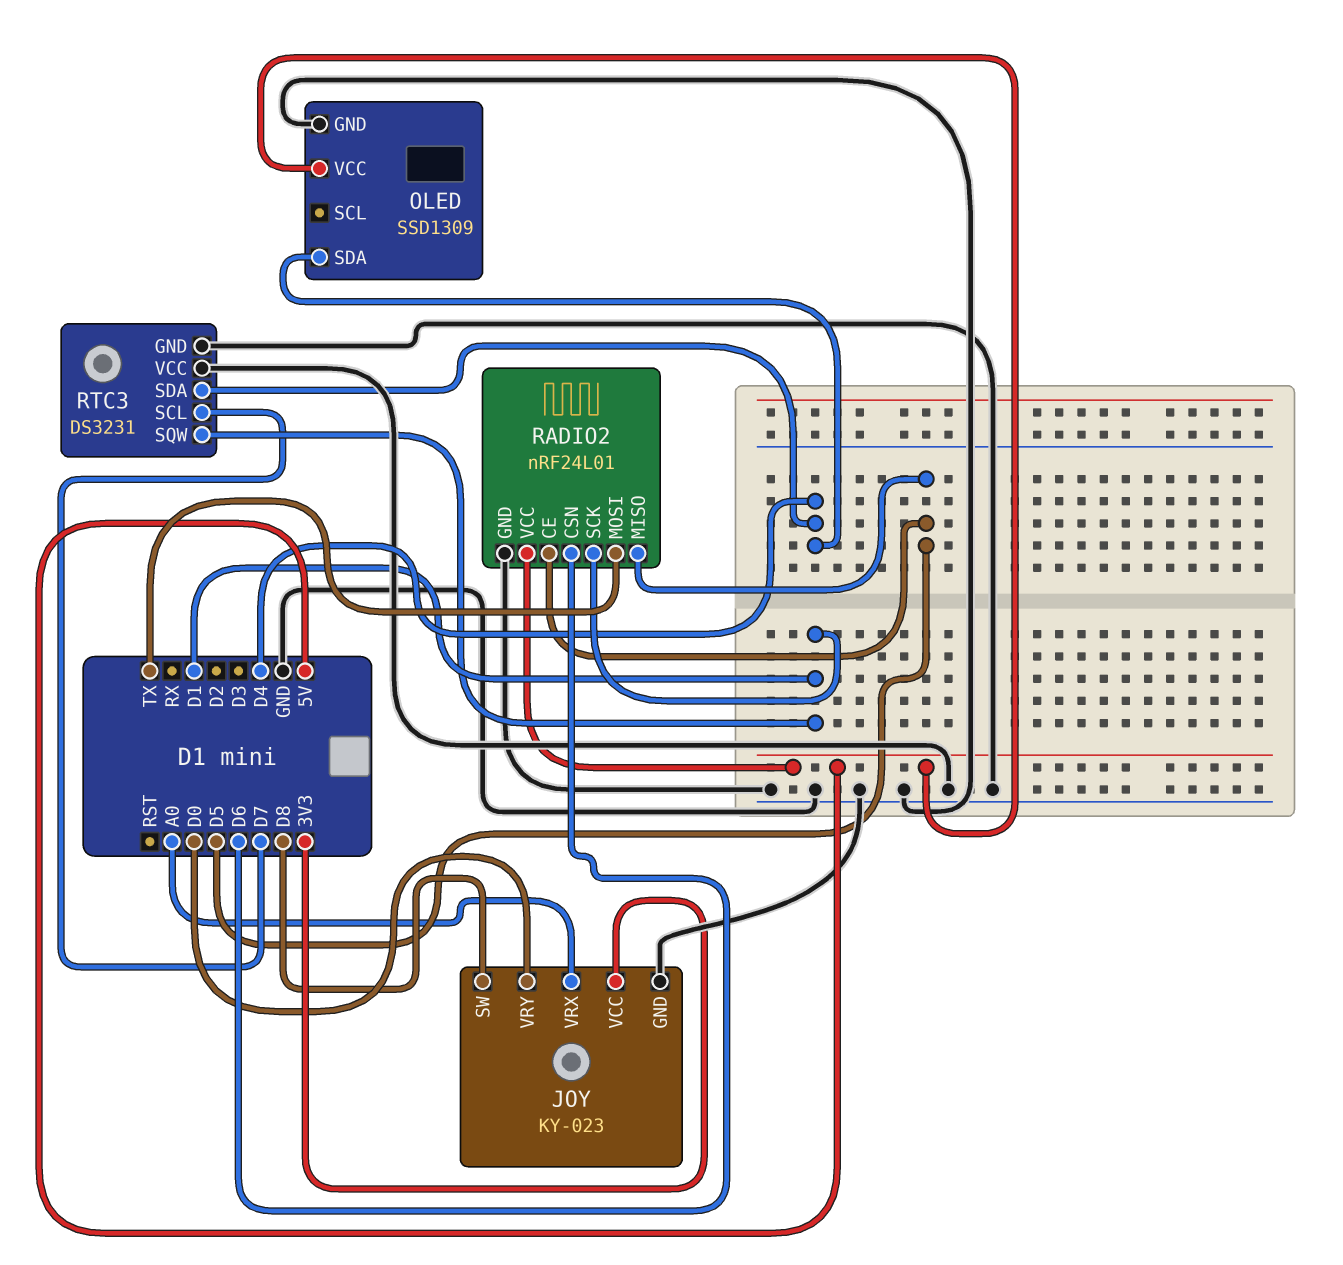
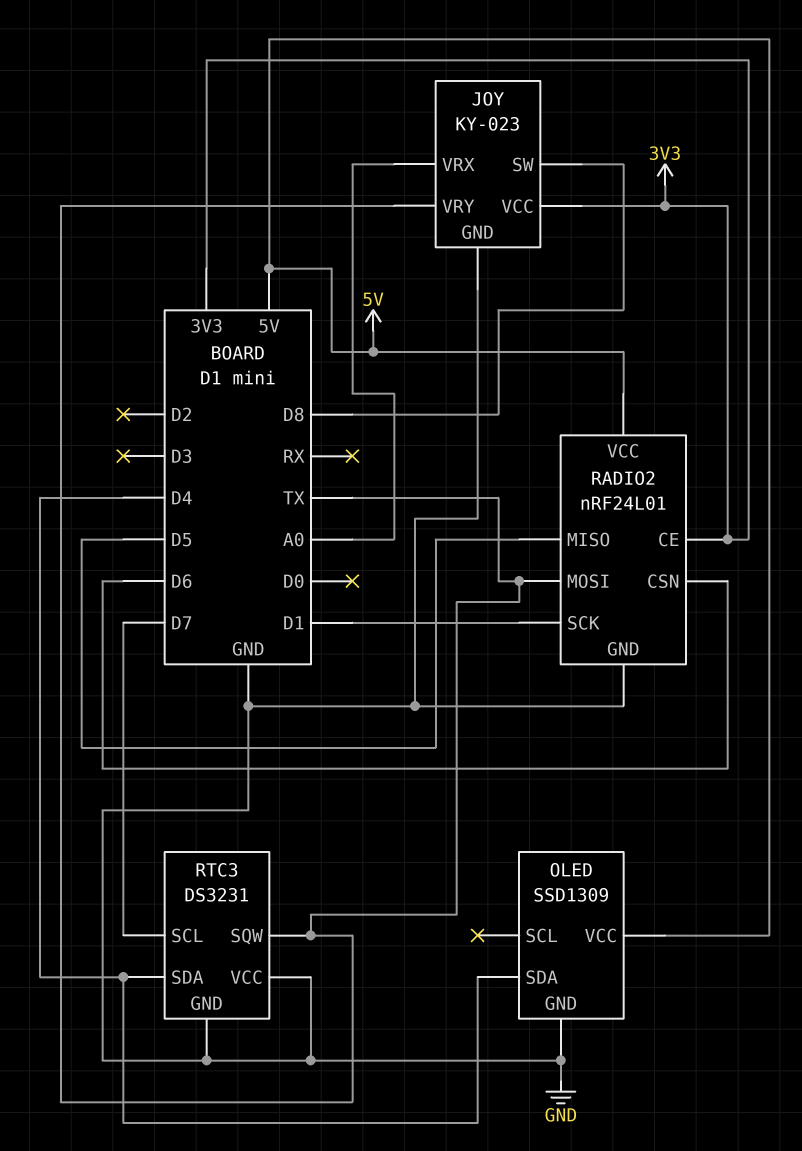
JOY pin VRY: D0 -> TX
RADIO2 pin CE: D5 -> 3V3
RTC3 pin SQW: D1 -> TX

